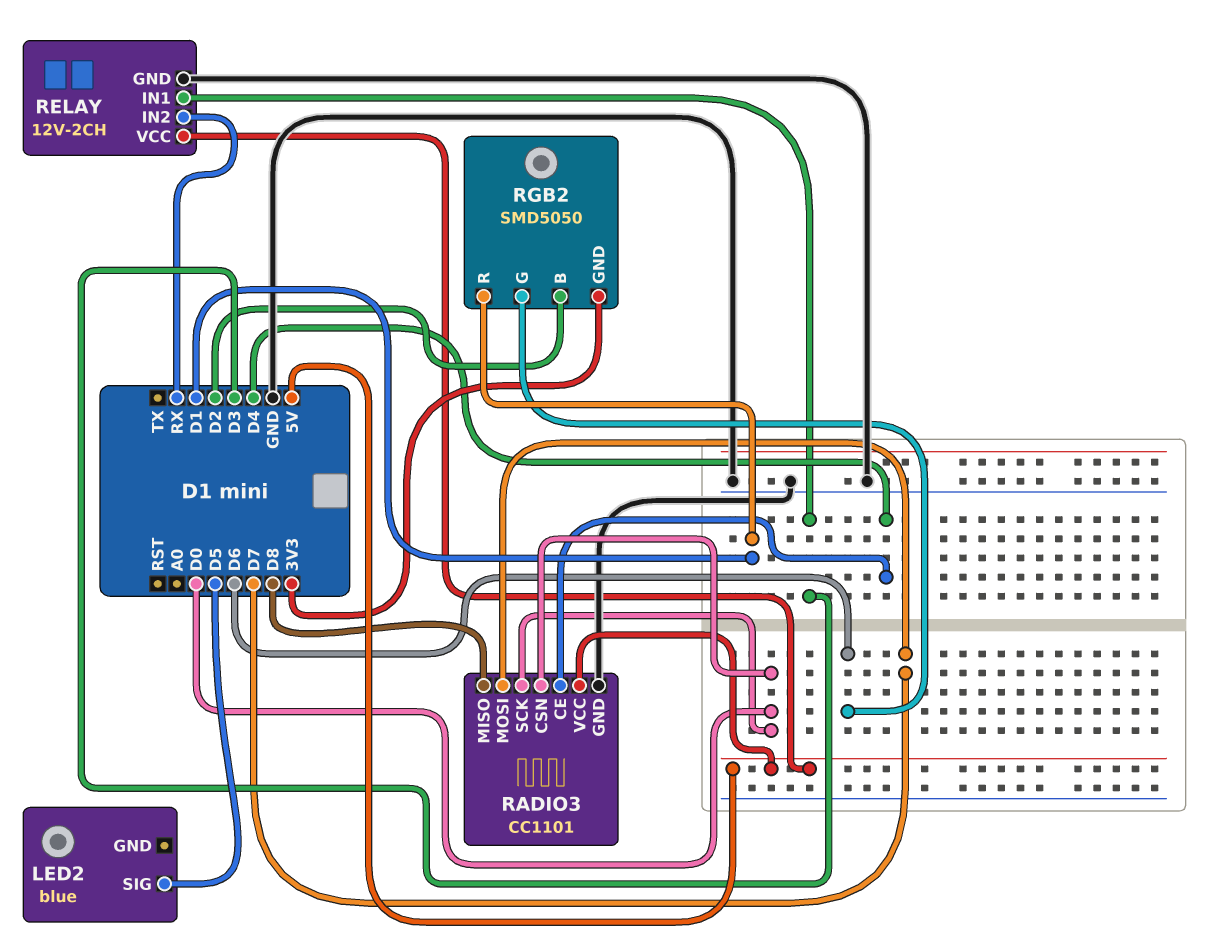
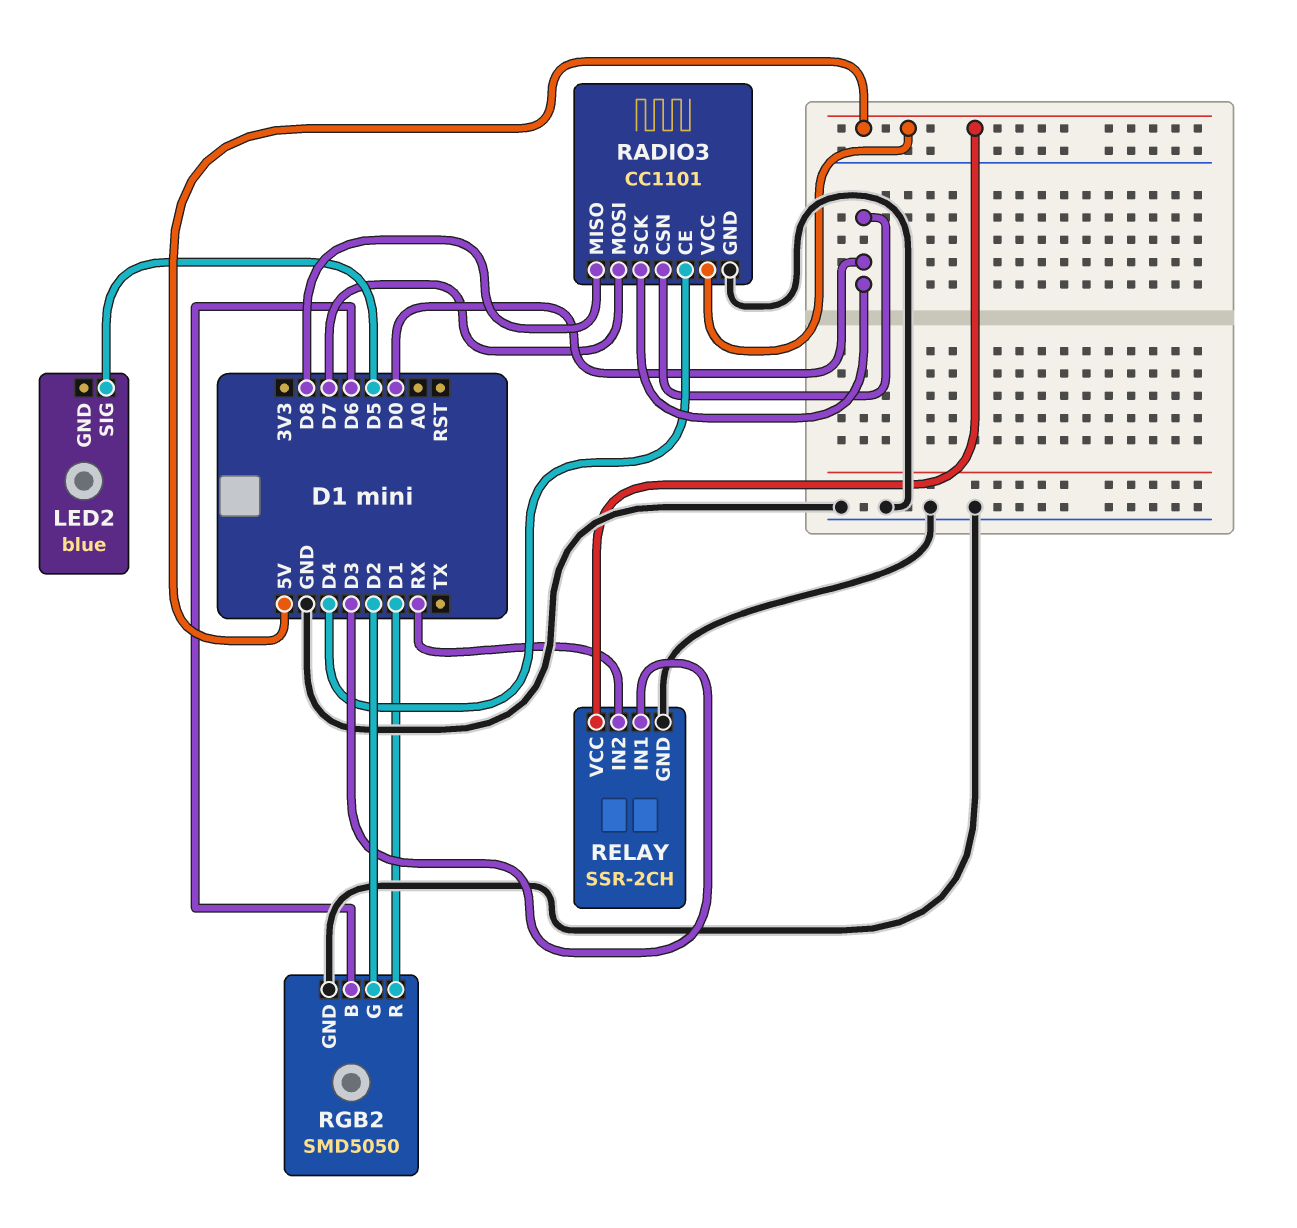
RELAY: 12V-2CH -> SSR-2CH
RGB2 pin B: D2 -> D6
RGB2 pin G: D6 -> D2
RGB2 pin GND: 3V3 -> GND

